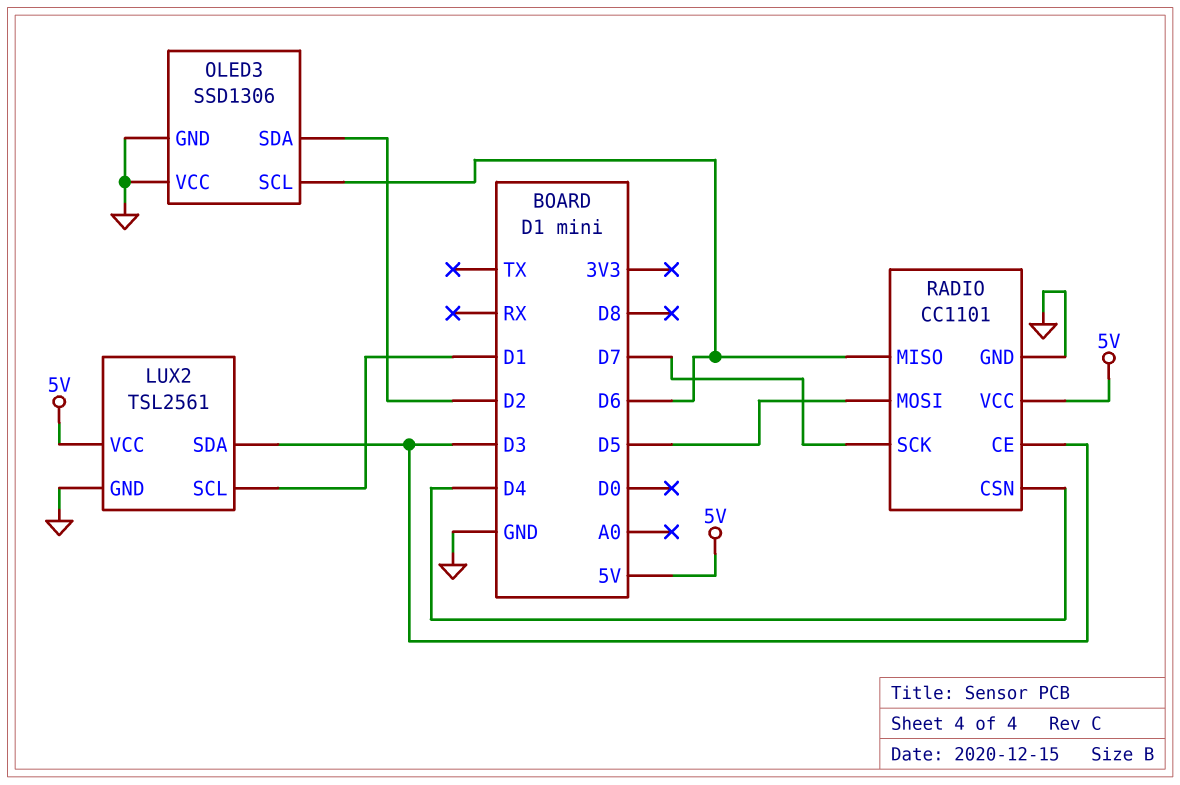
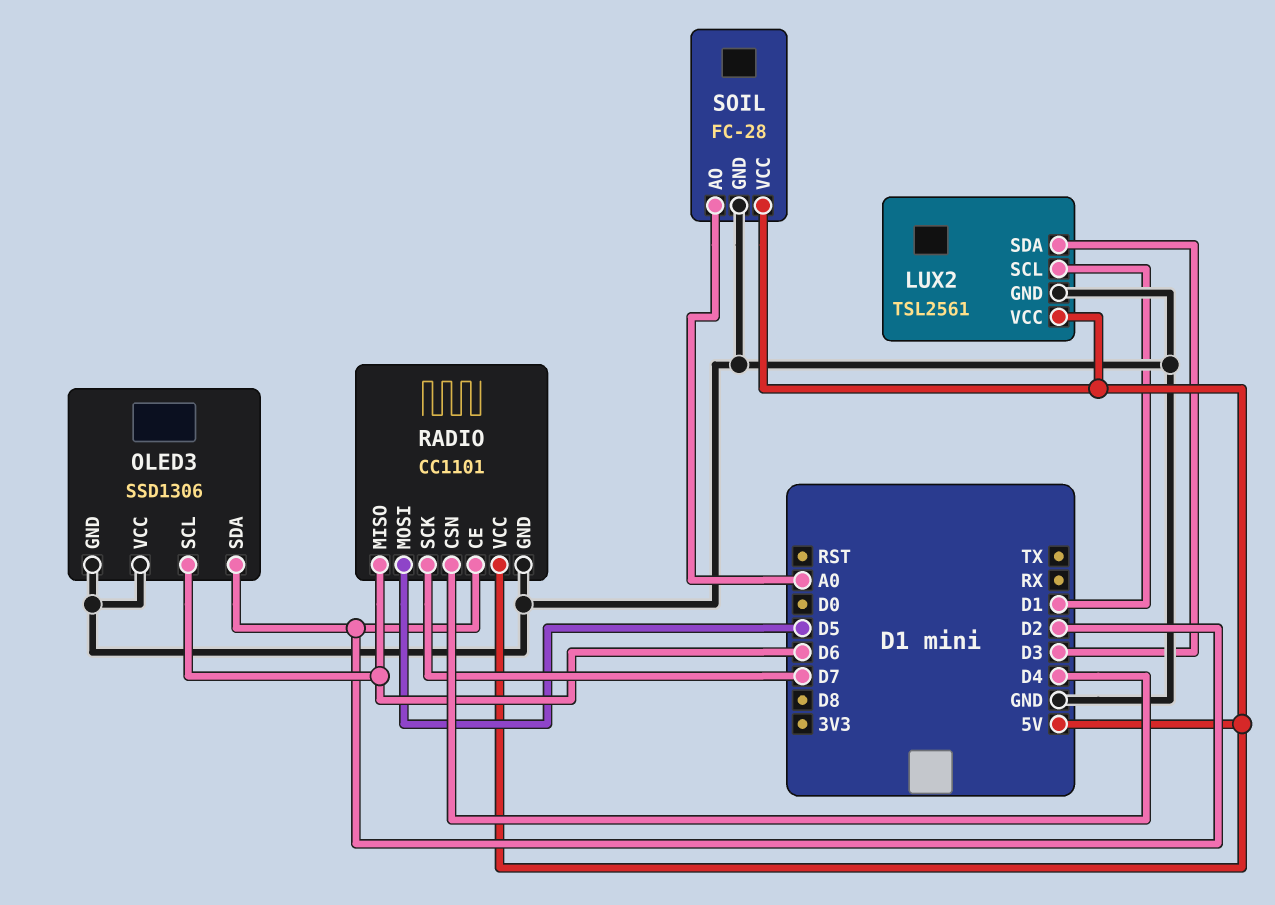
RADIO pin CE: D3 -> D2
SOIL: none -> FC-28
SOIL pin AO: none -> A0
SOIL pin GND: none -> GND
SOIL pin VCC: none -> 5V

